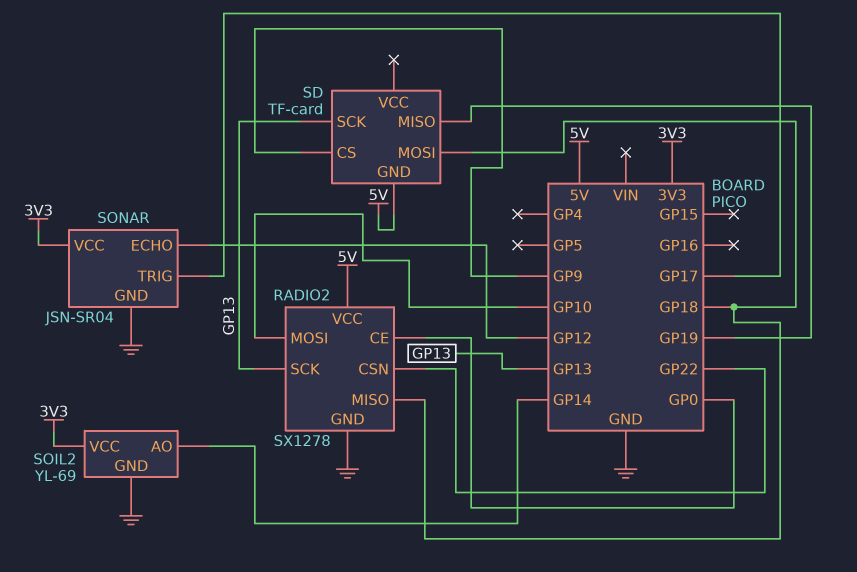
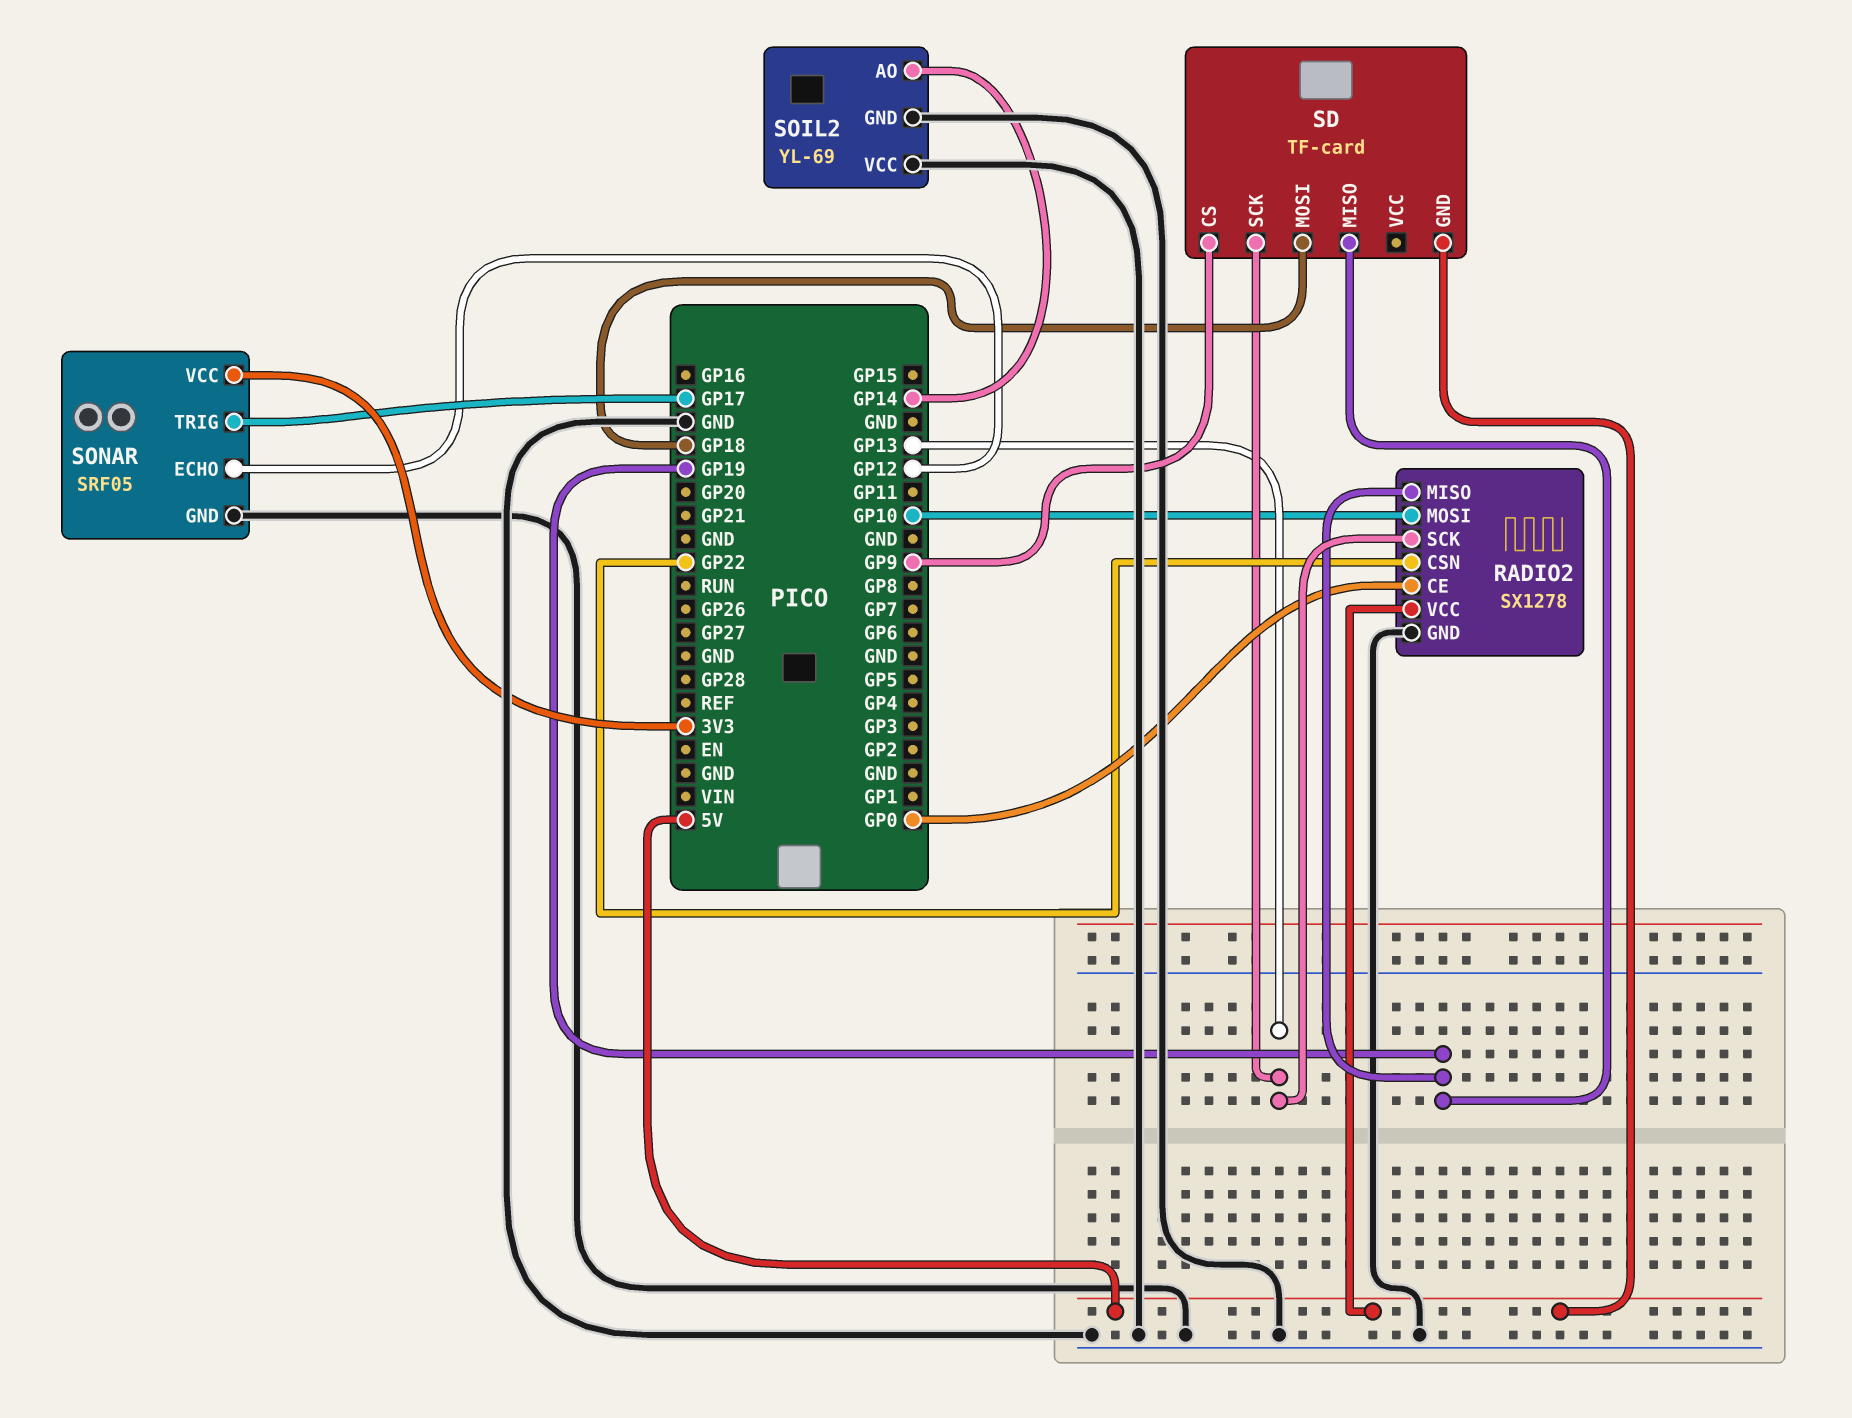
RADIO2 pin MISO: GP18 -> GP19
SOIL2 pin VCC: 3V3 -> GND
SONAR: JSN-SR04 -> SRF05

